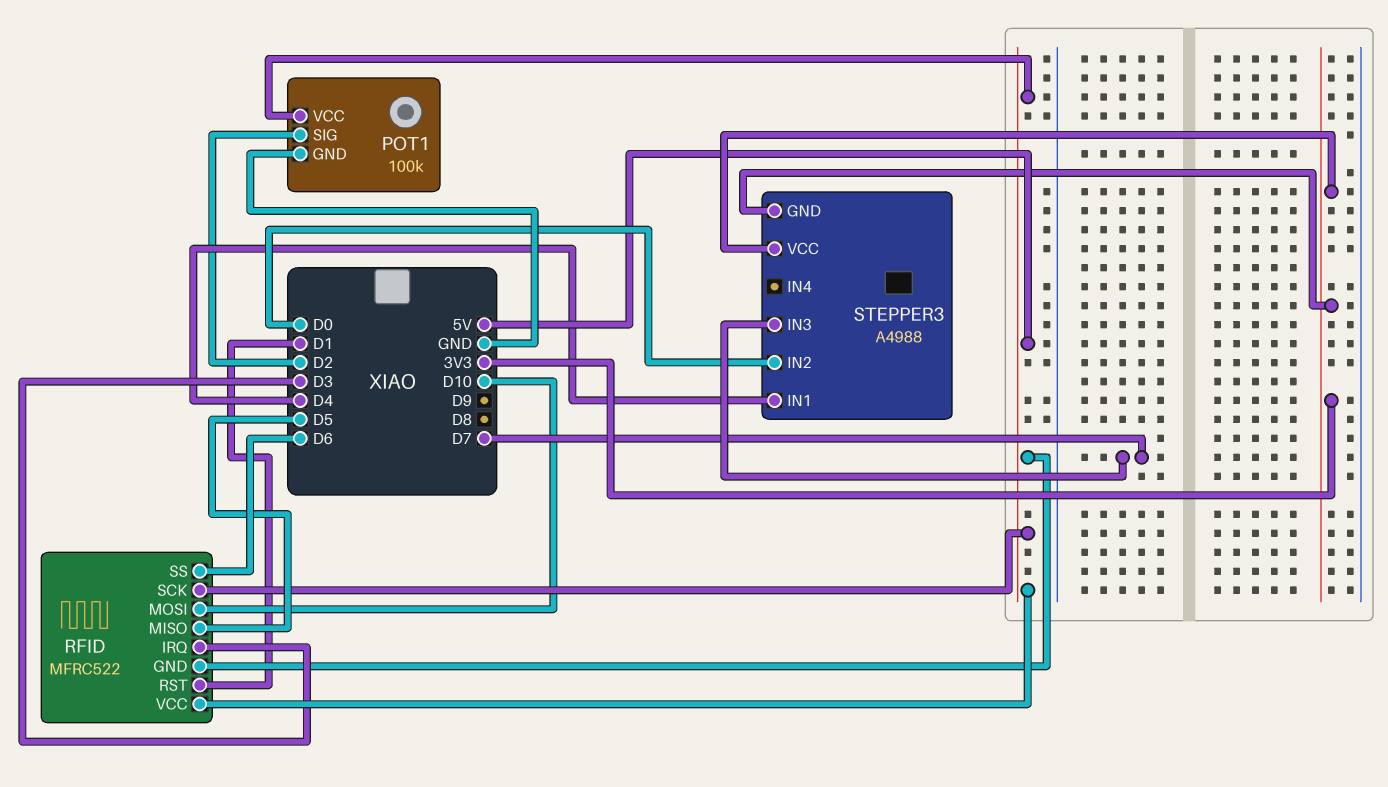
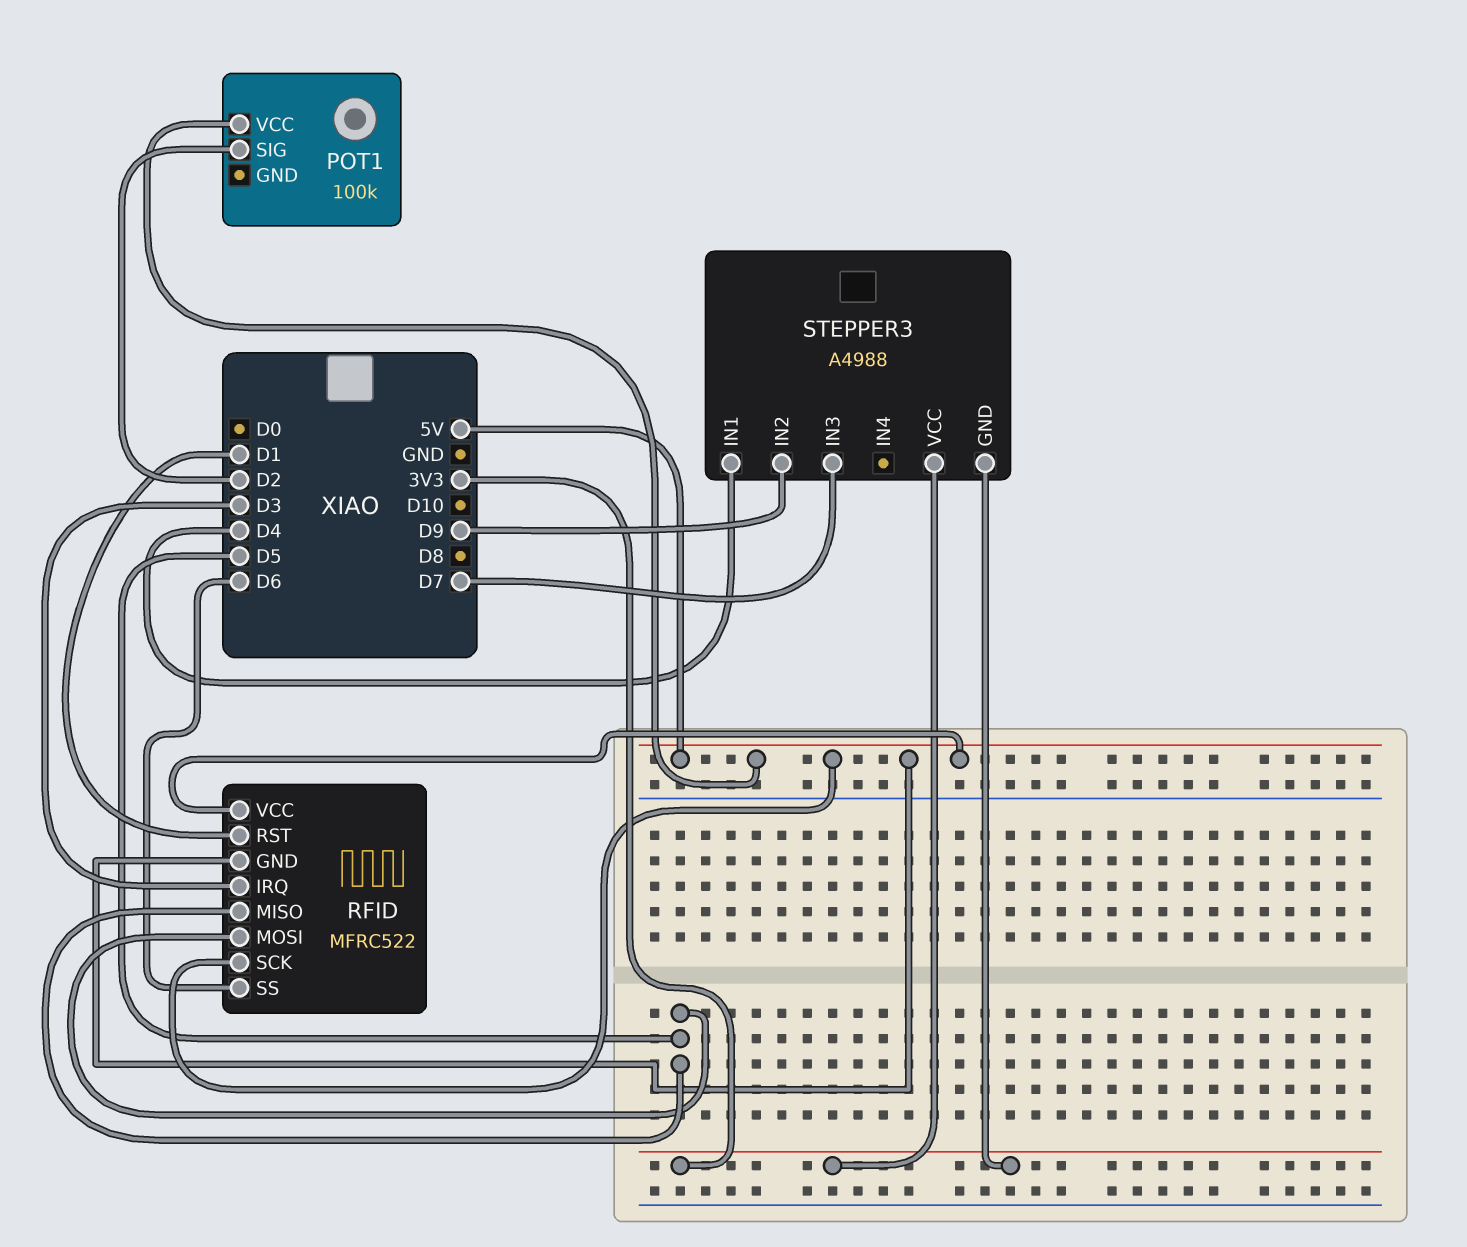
POT1 pin GND: GND -> none
RFID pin MOSI: D10 -> D5
STEPPER3 pin IN2: D0 -> D9

